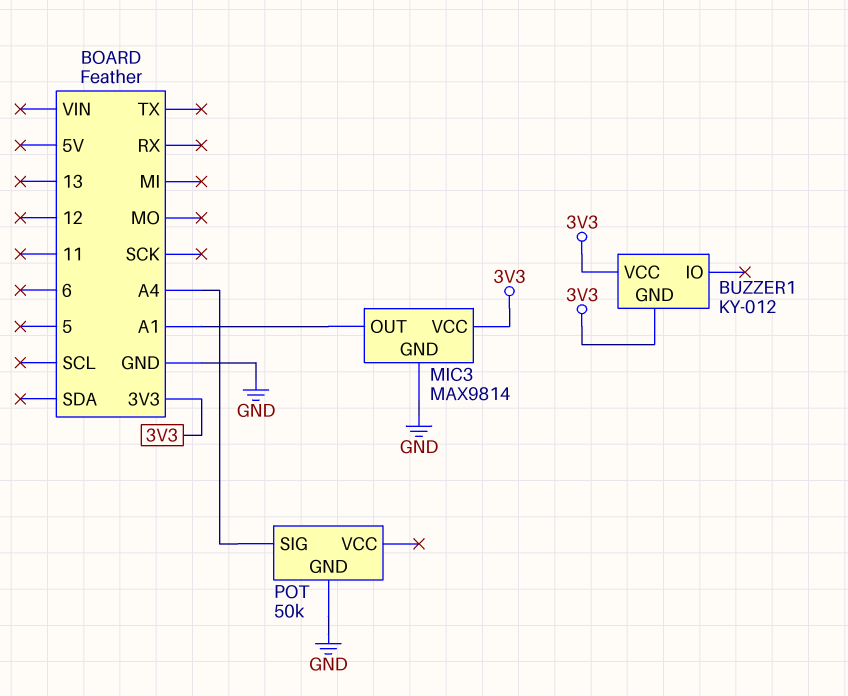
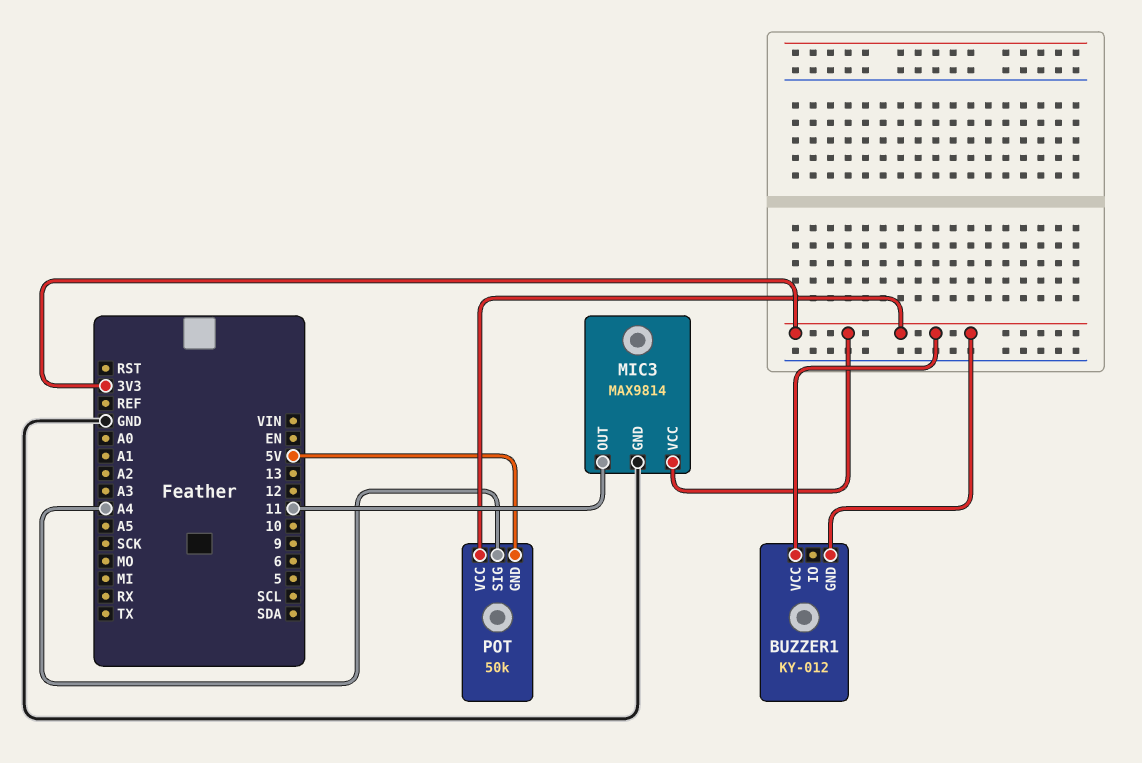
MIC3 pin OUT: A1 -> 11
POT pin GND: GND -> 5V
POT pin VCC: none -> 3V3

